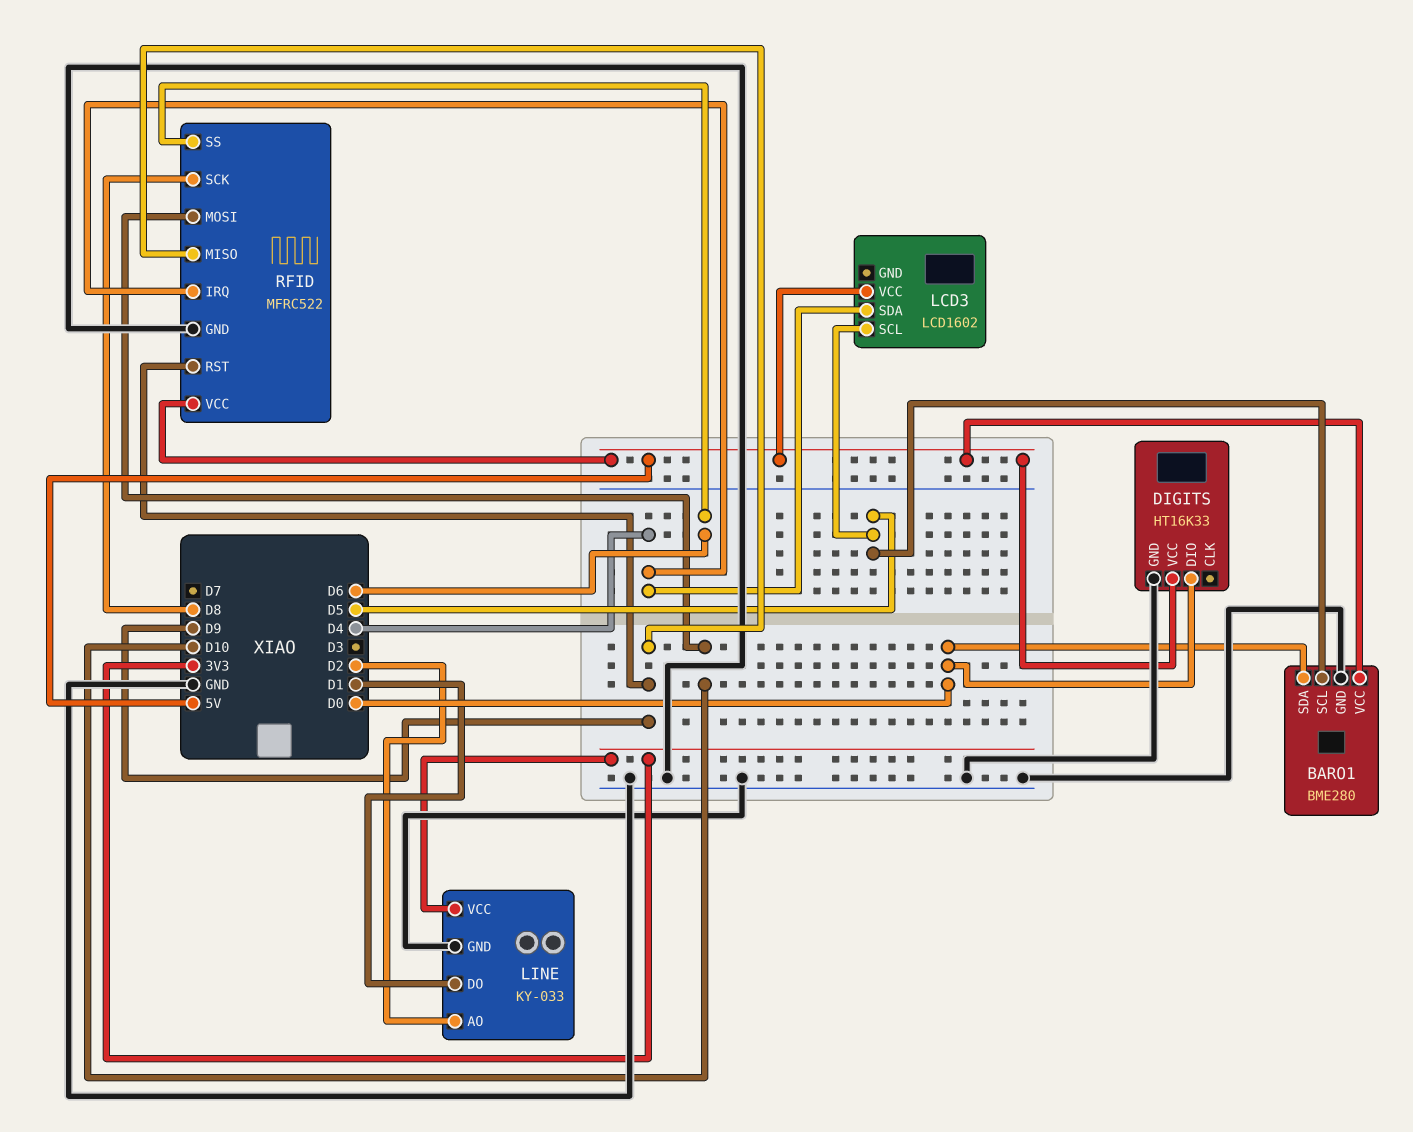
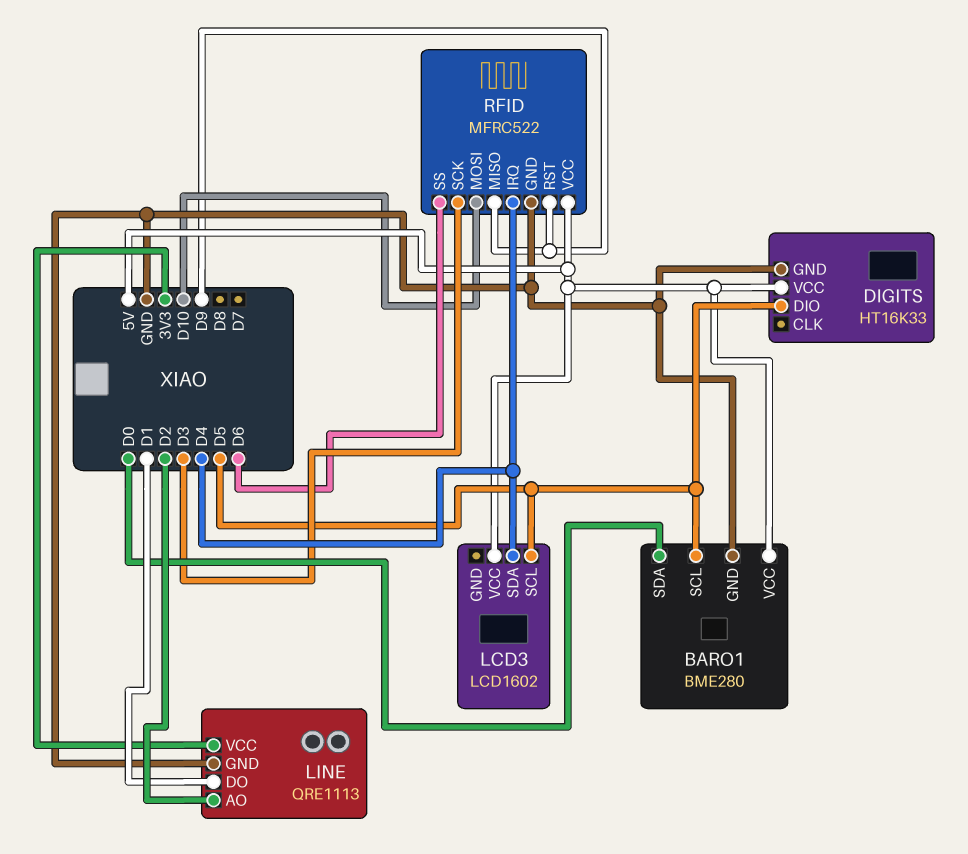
DIGITS pin DIO: D0 -> D5
LINE: KY-033 -> QRE1113
RFID pin SCK: D8 -> D3

